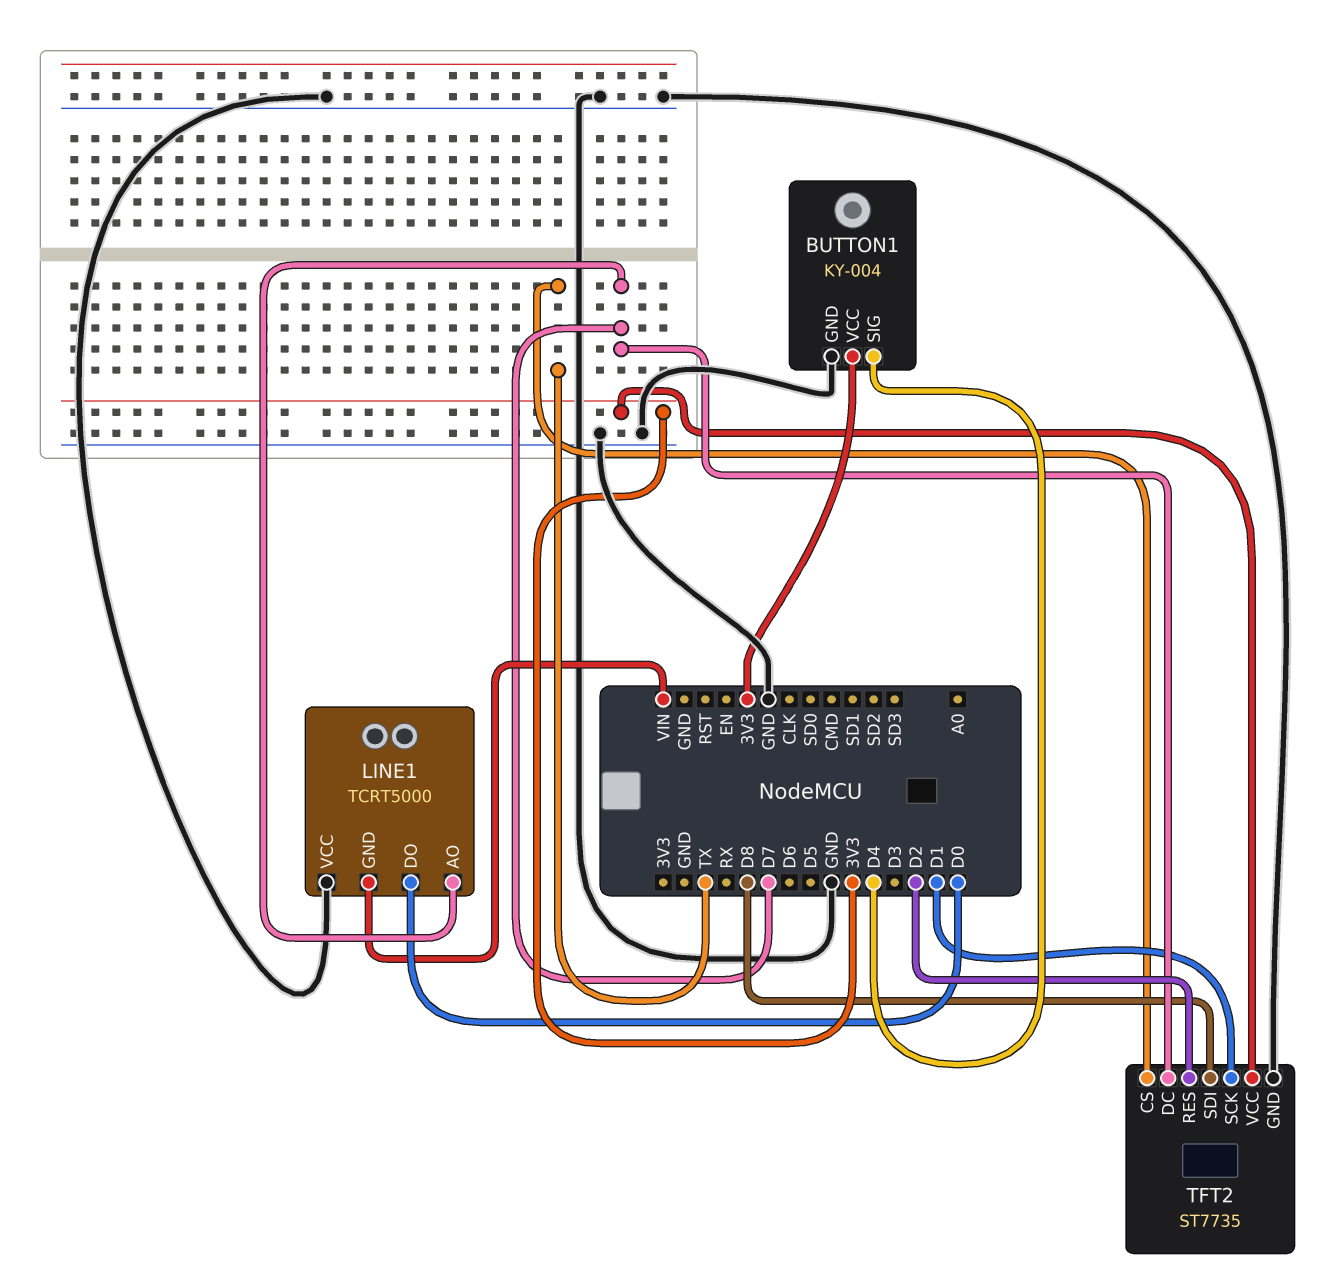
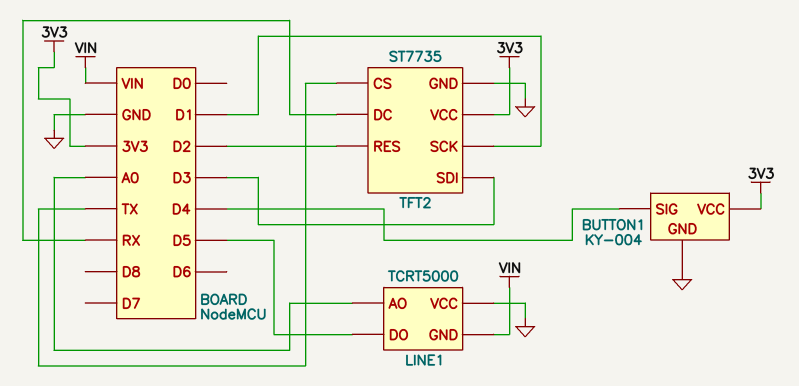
LINE1 pin AO: D7 -> A0
LINE1 pin DO: D0 -> D5
TFT2 pin DC: D7 -> RX
TFT2 pin SDI: D8 -> D3

